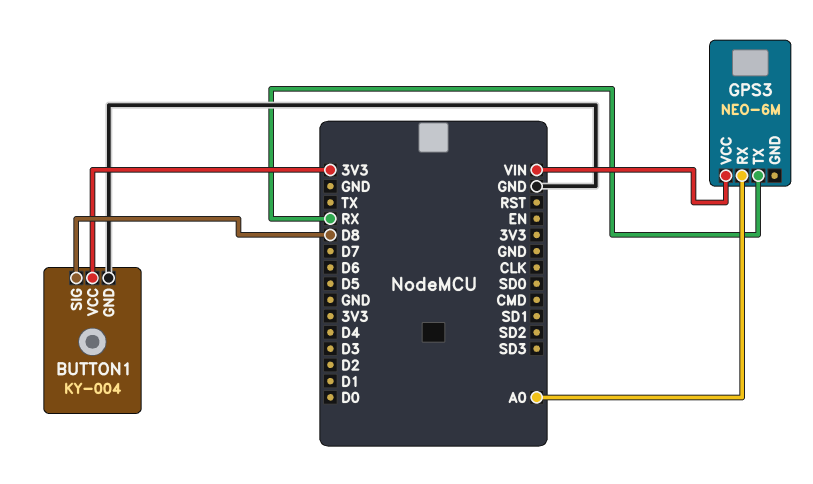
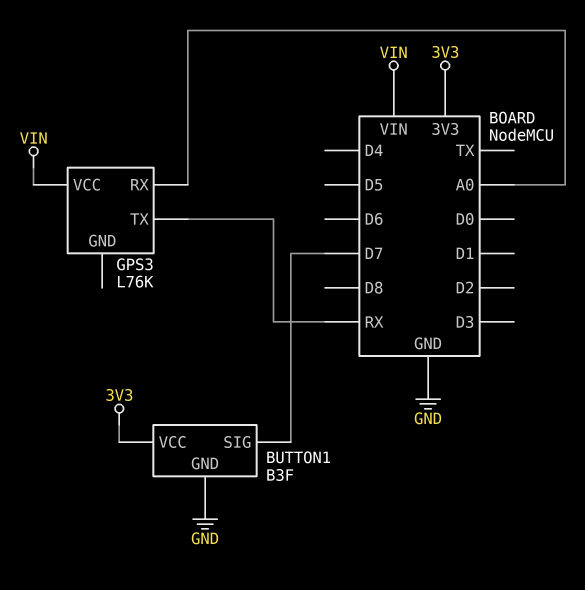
BUTTON1: KY-004 -> B3F
BUTTON1 pin SIG: D8 -> D7
GPS3: NEO-6M -> L76K

